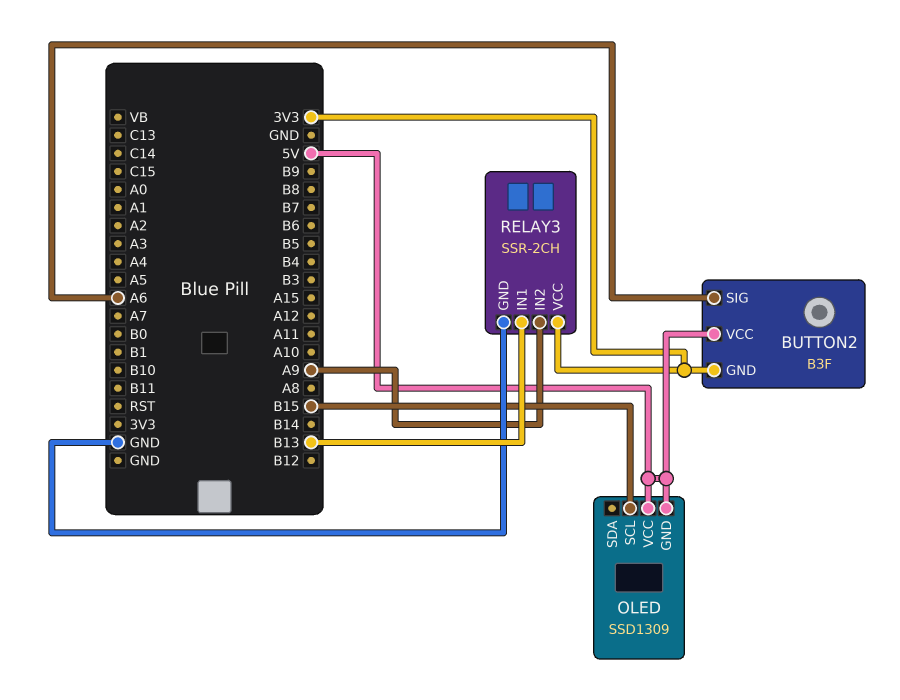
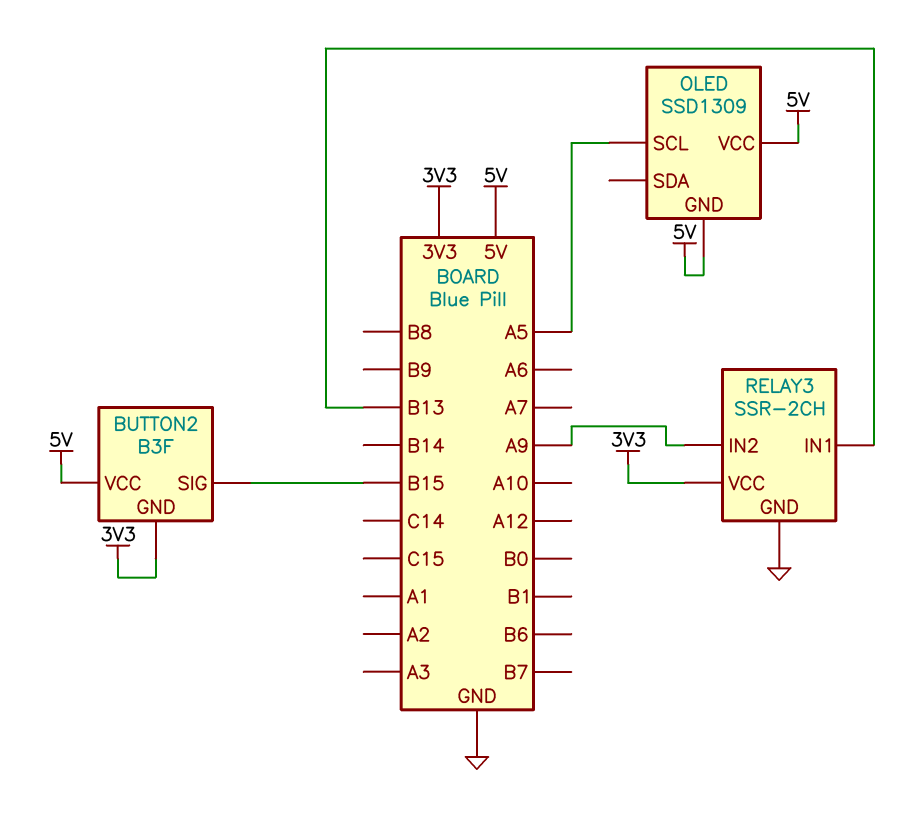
BUTTON2 pin SIG: A6 -> B15
OLED pin SCL: B15 -> A5

